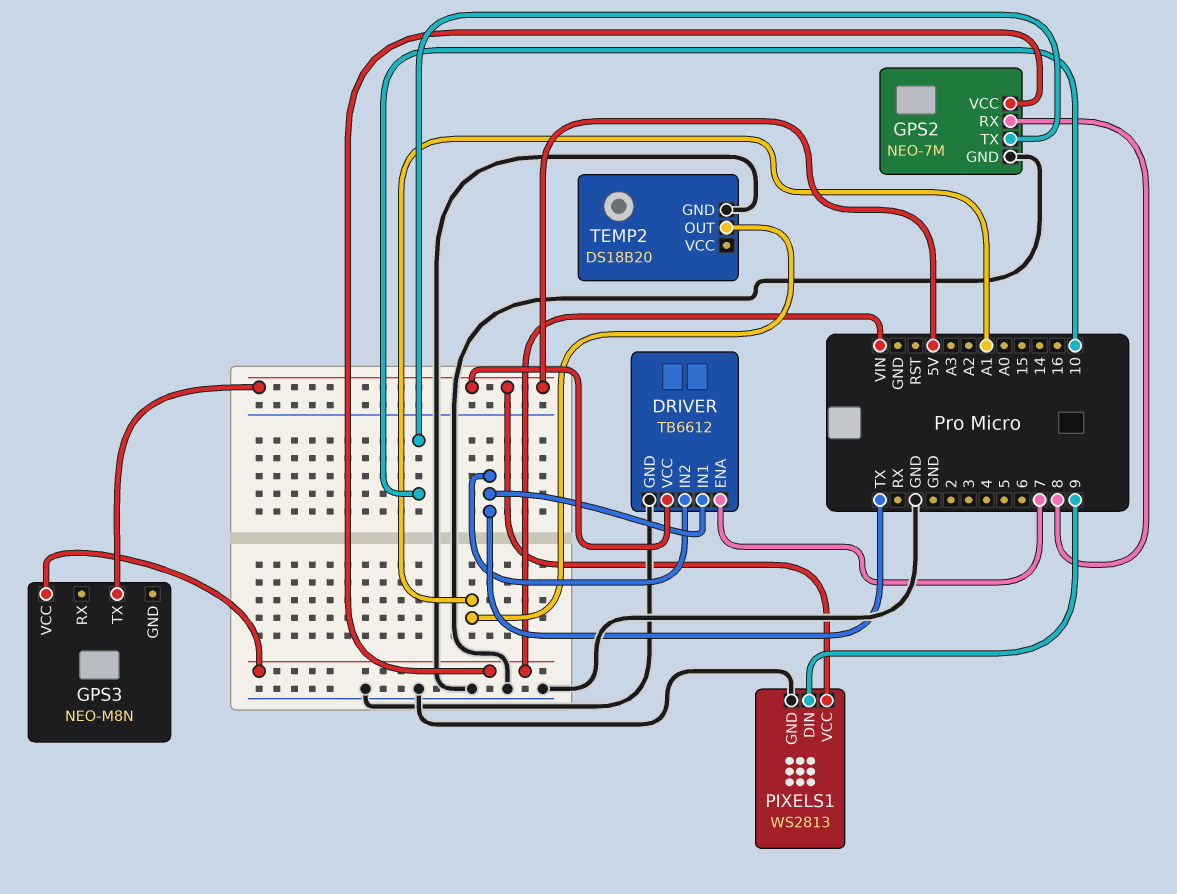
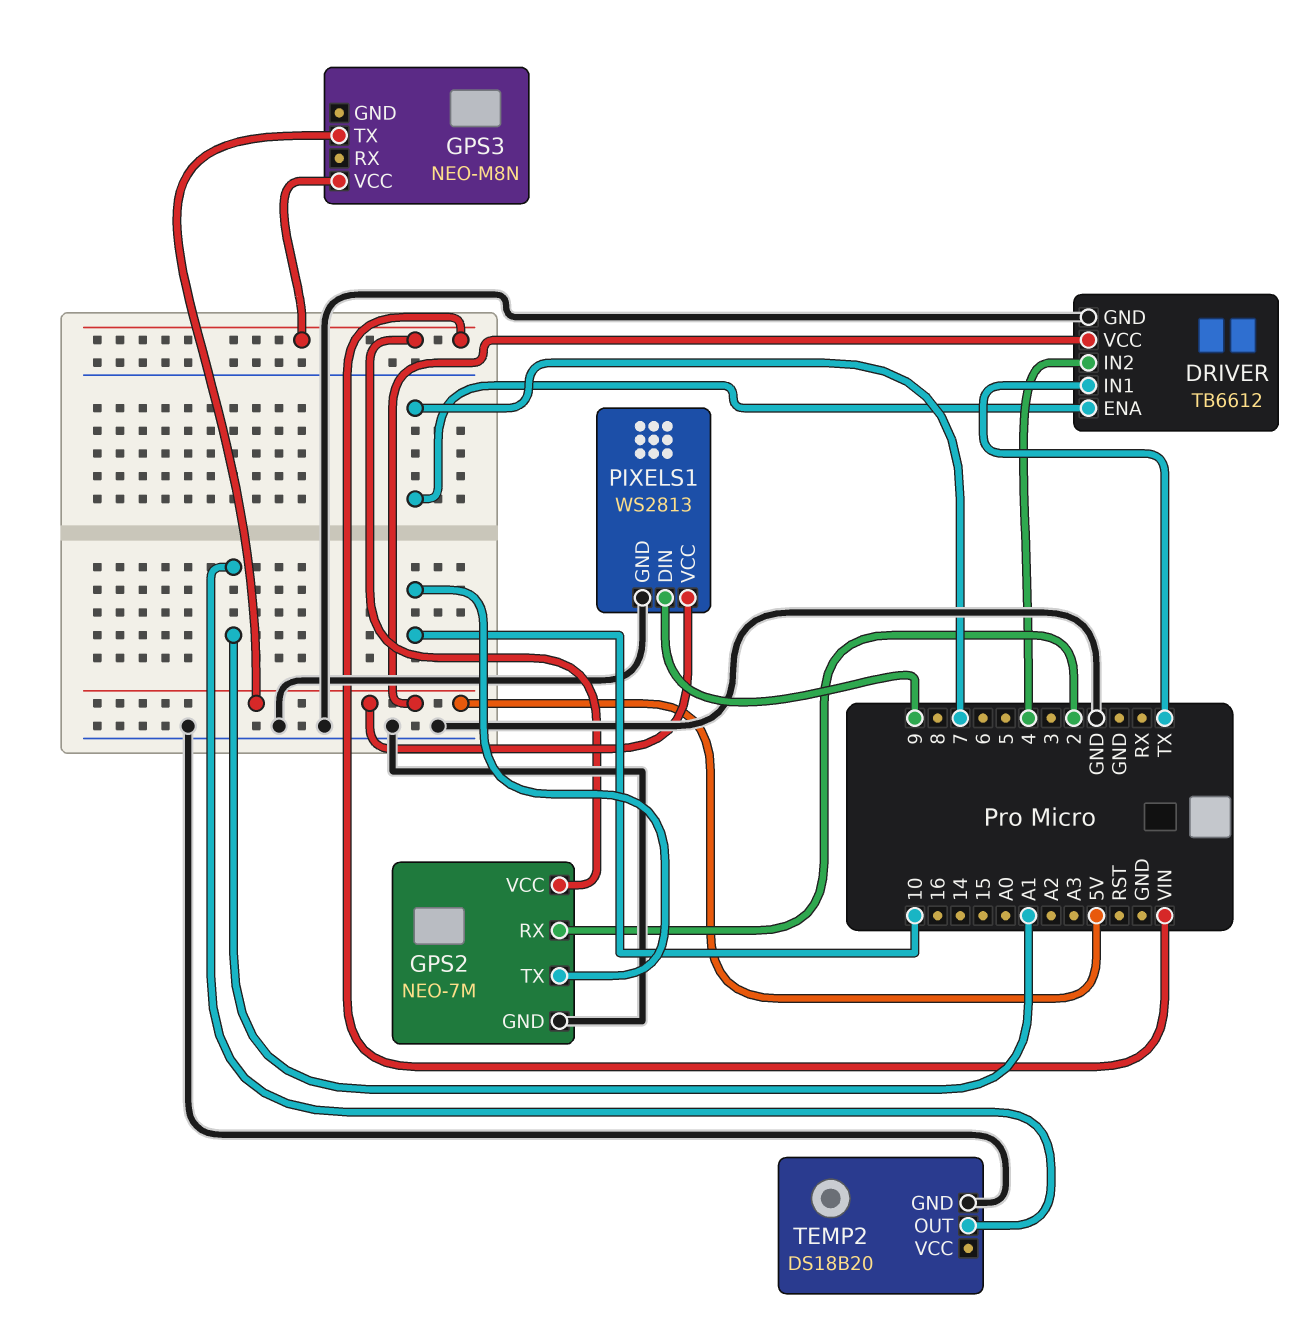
DRIVER pin IN2: TX -> 4
GPS2 pin RX: 8 -> 2

